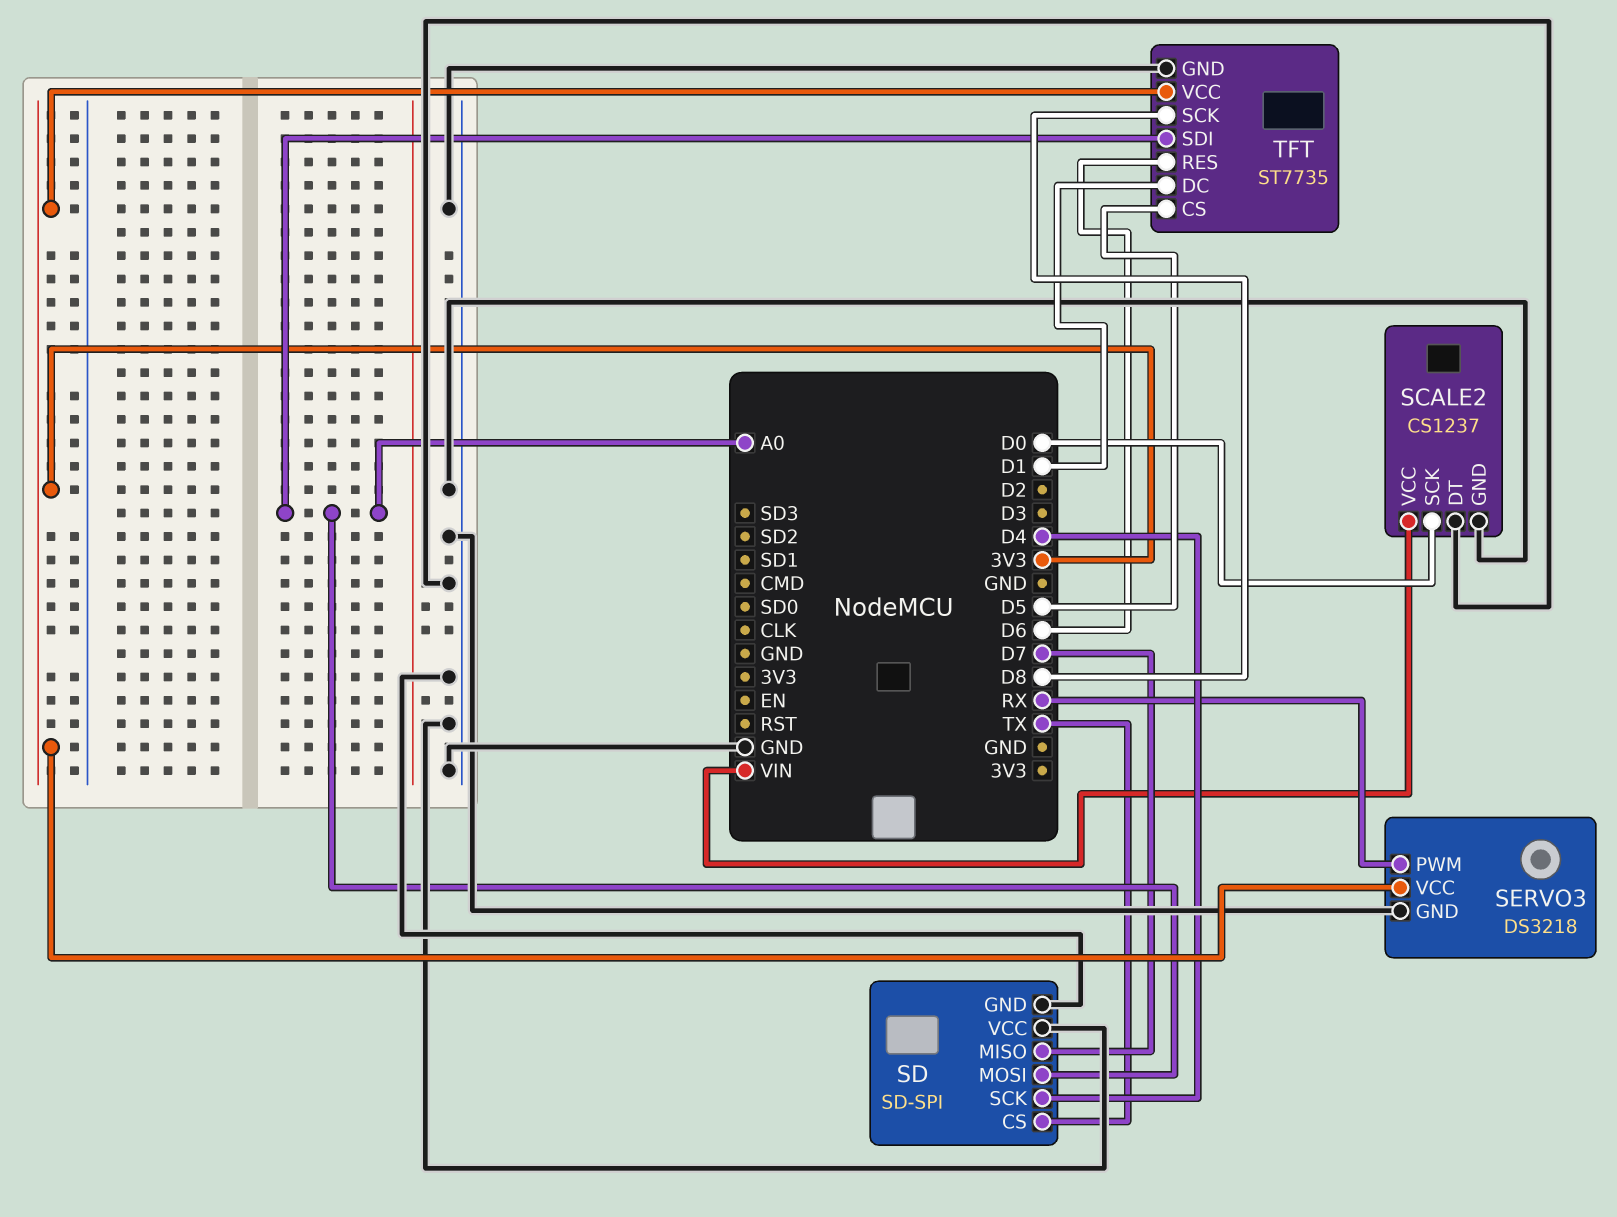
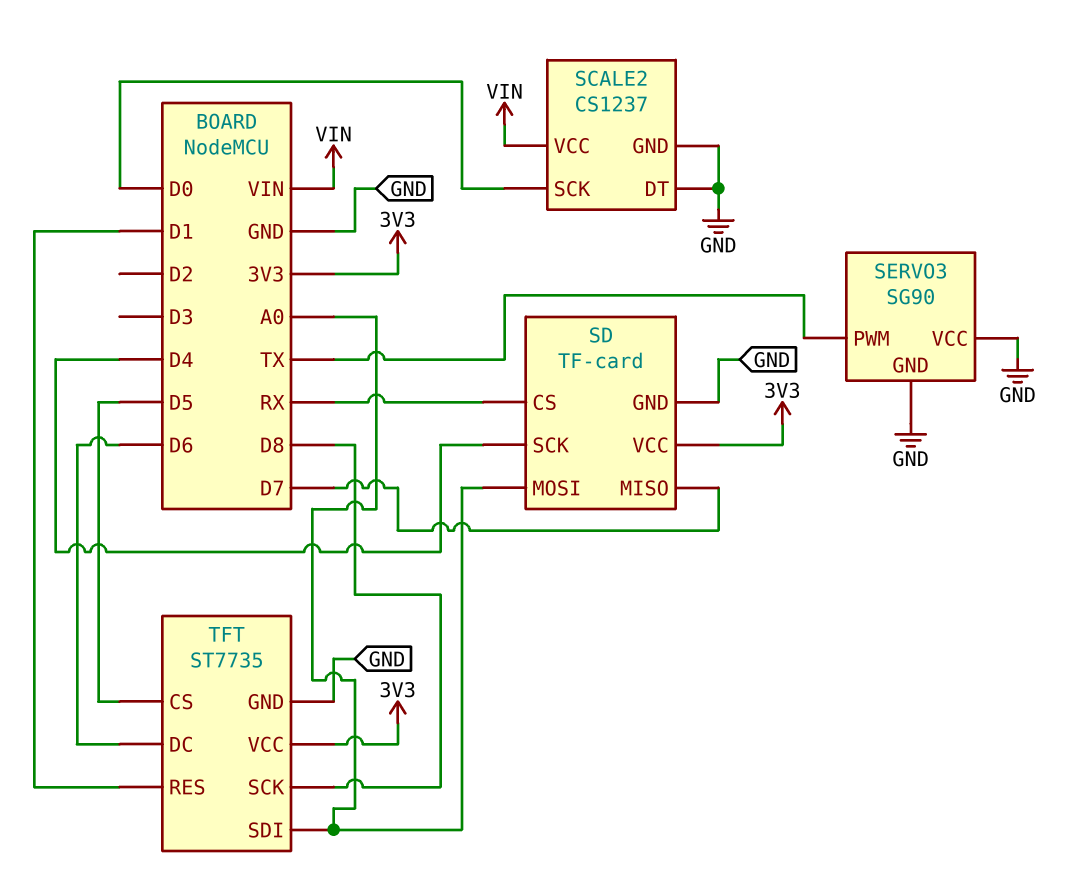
SD: SD-SPI -> TF-card
SD pin CS: TX -> RX
SD pin VCC: GND -> 3V3
SERVO3: DS3218 -> SG90
SERVO3 pin PWM: RX -> TX
SERVO3 pin VCC: 3V3 -> GND
TFT pin DC: D1 -> D6
TFT pin RES: D6 -> D1

